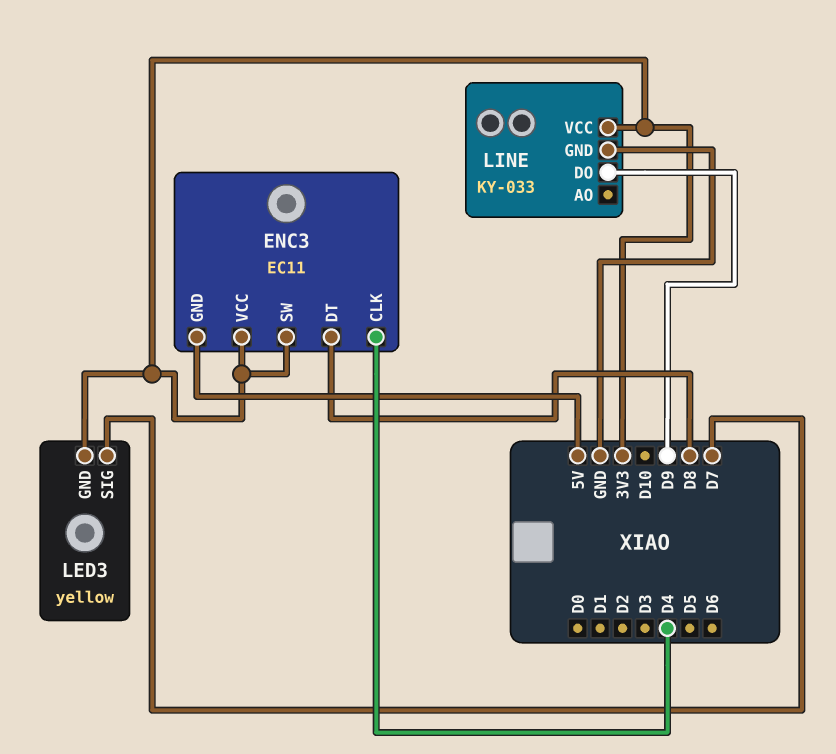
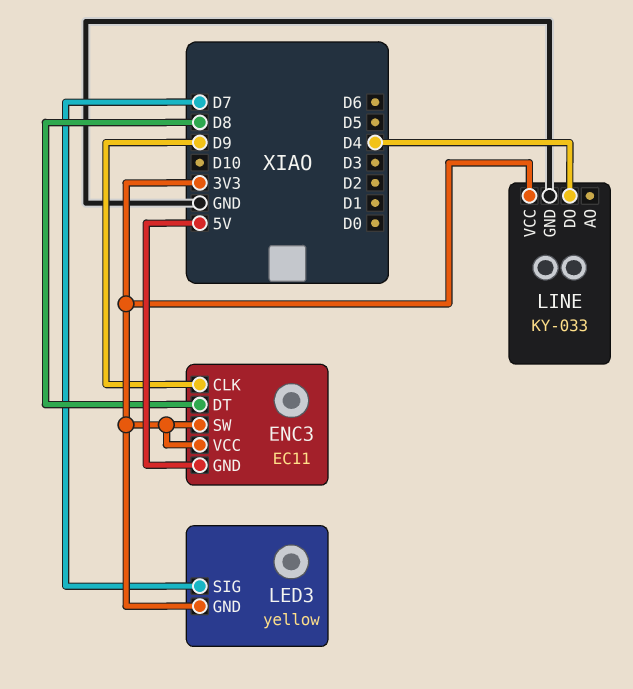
ENC3 pin CLK: D4 -> D9
LINE pin DO: D9 -> D4

